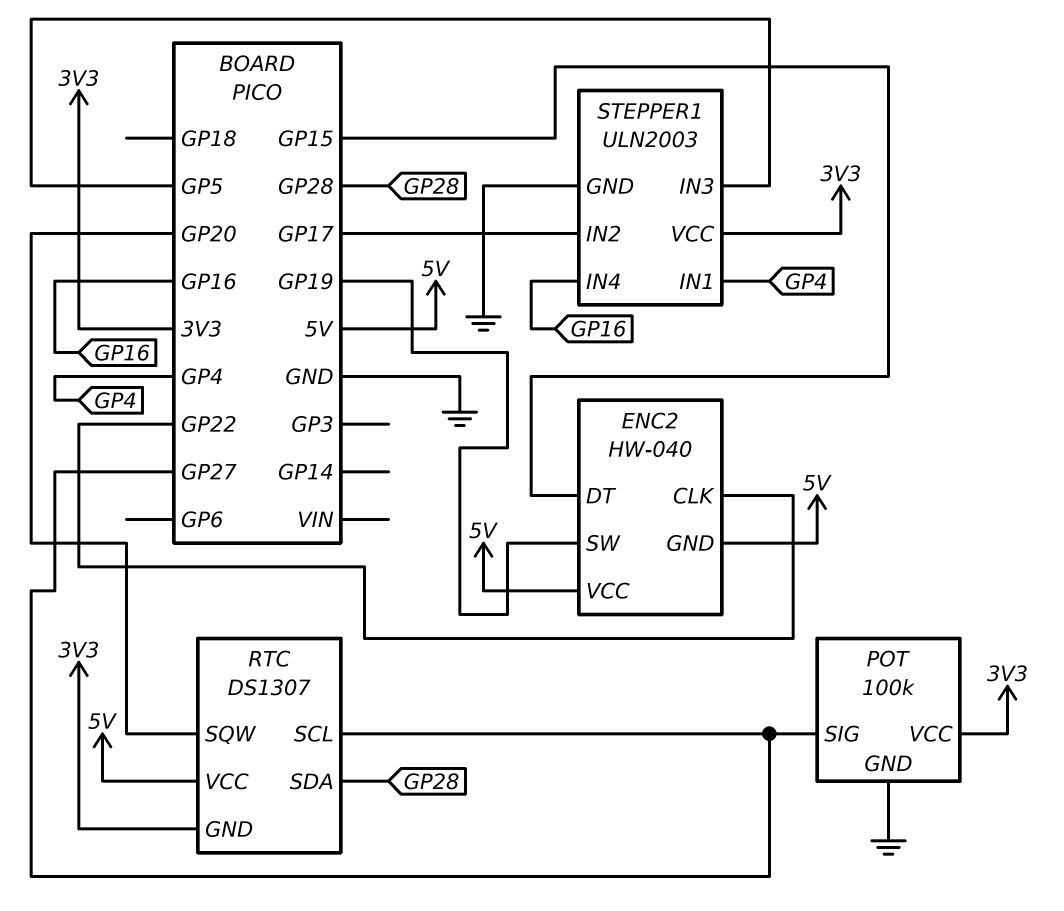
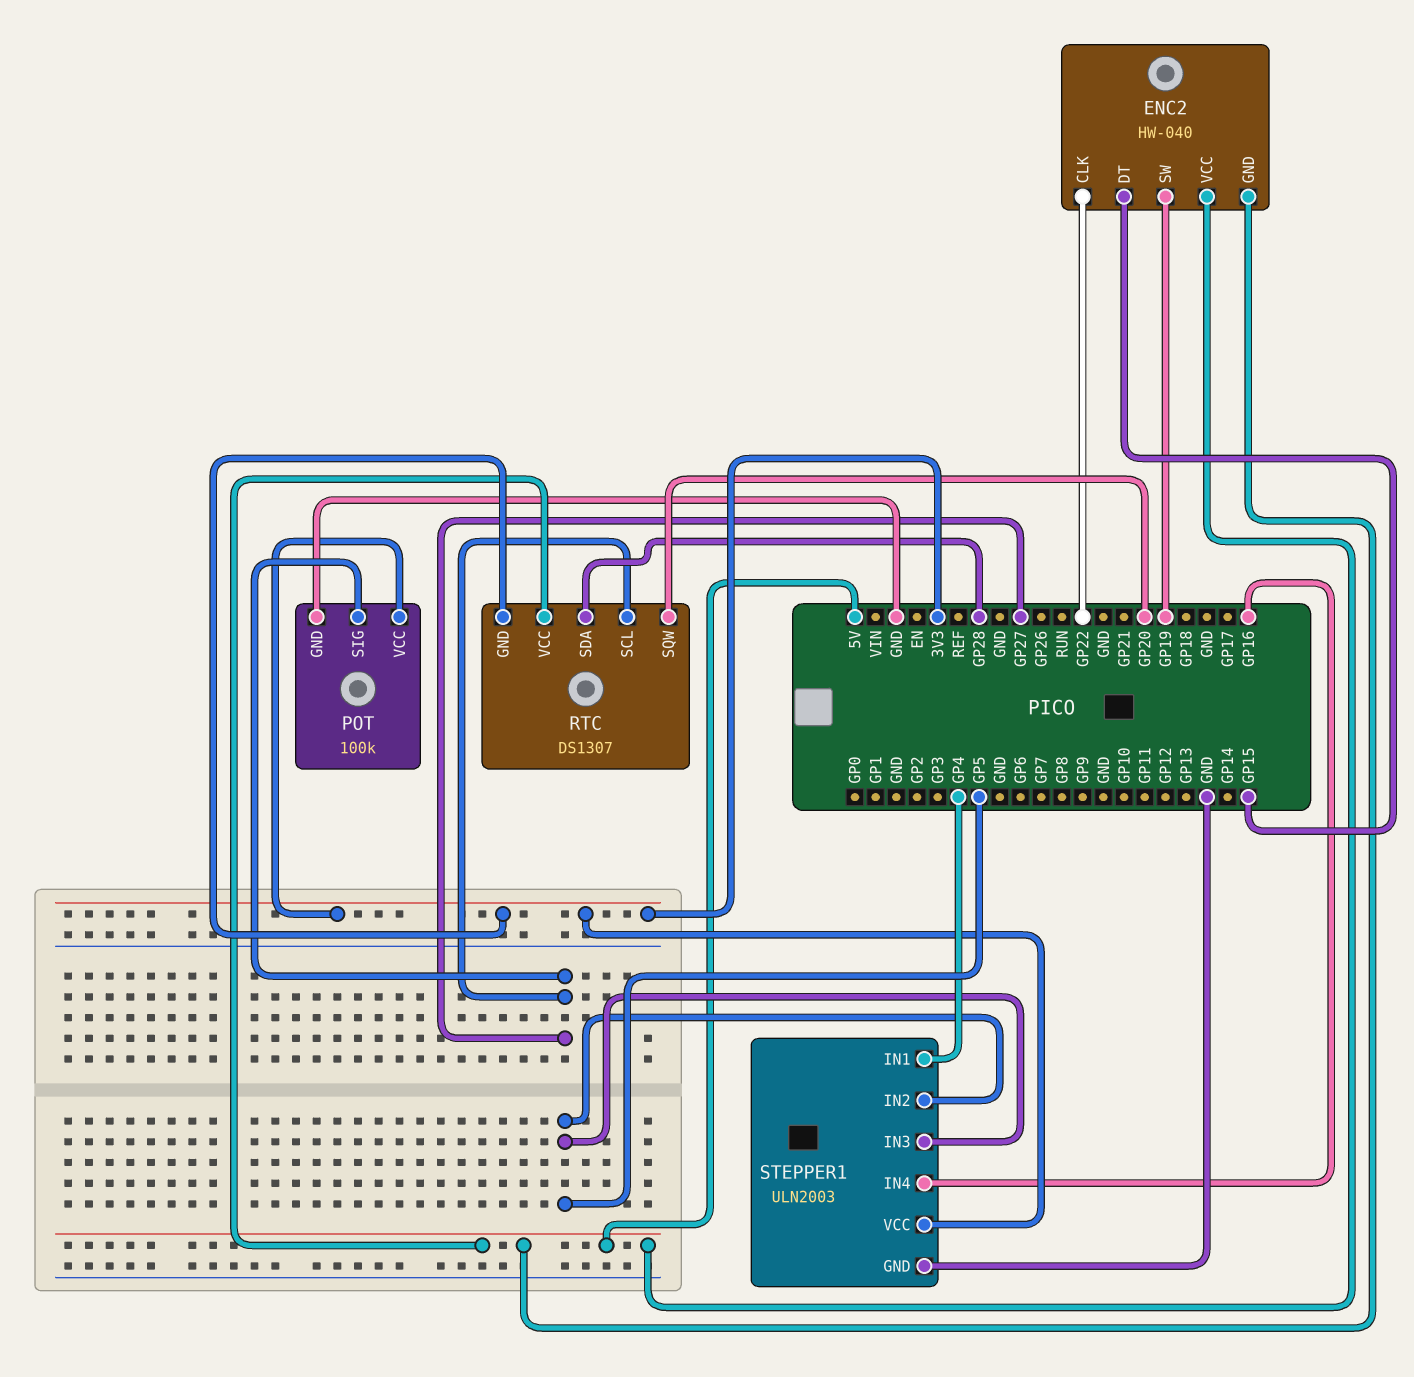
STEPPER1 pin IN2: GP17 -> GP5

